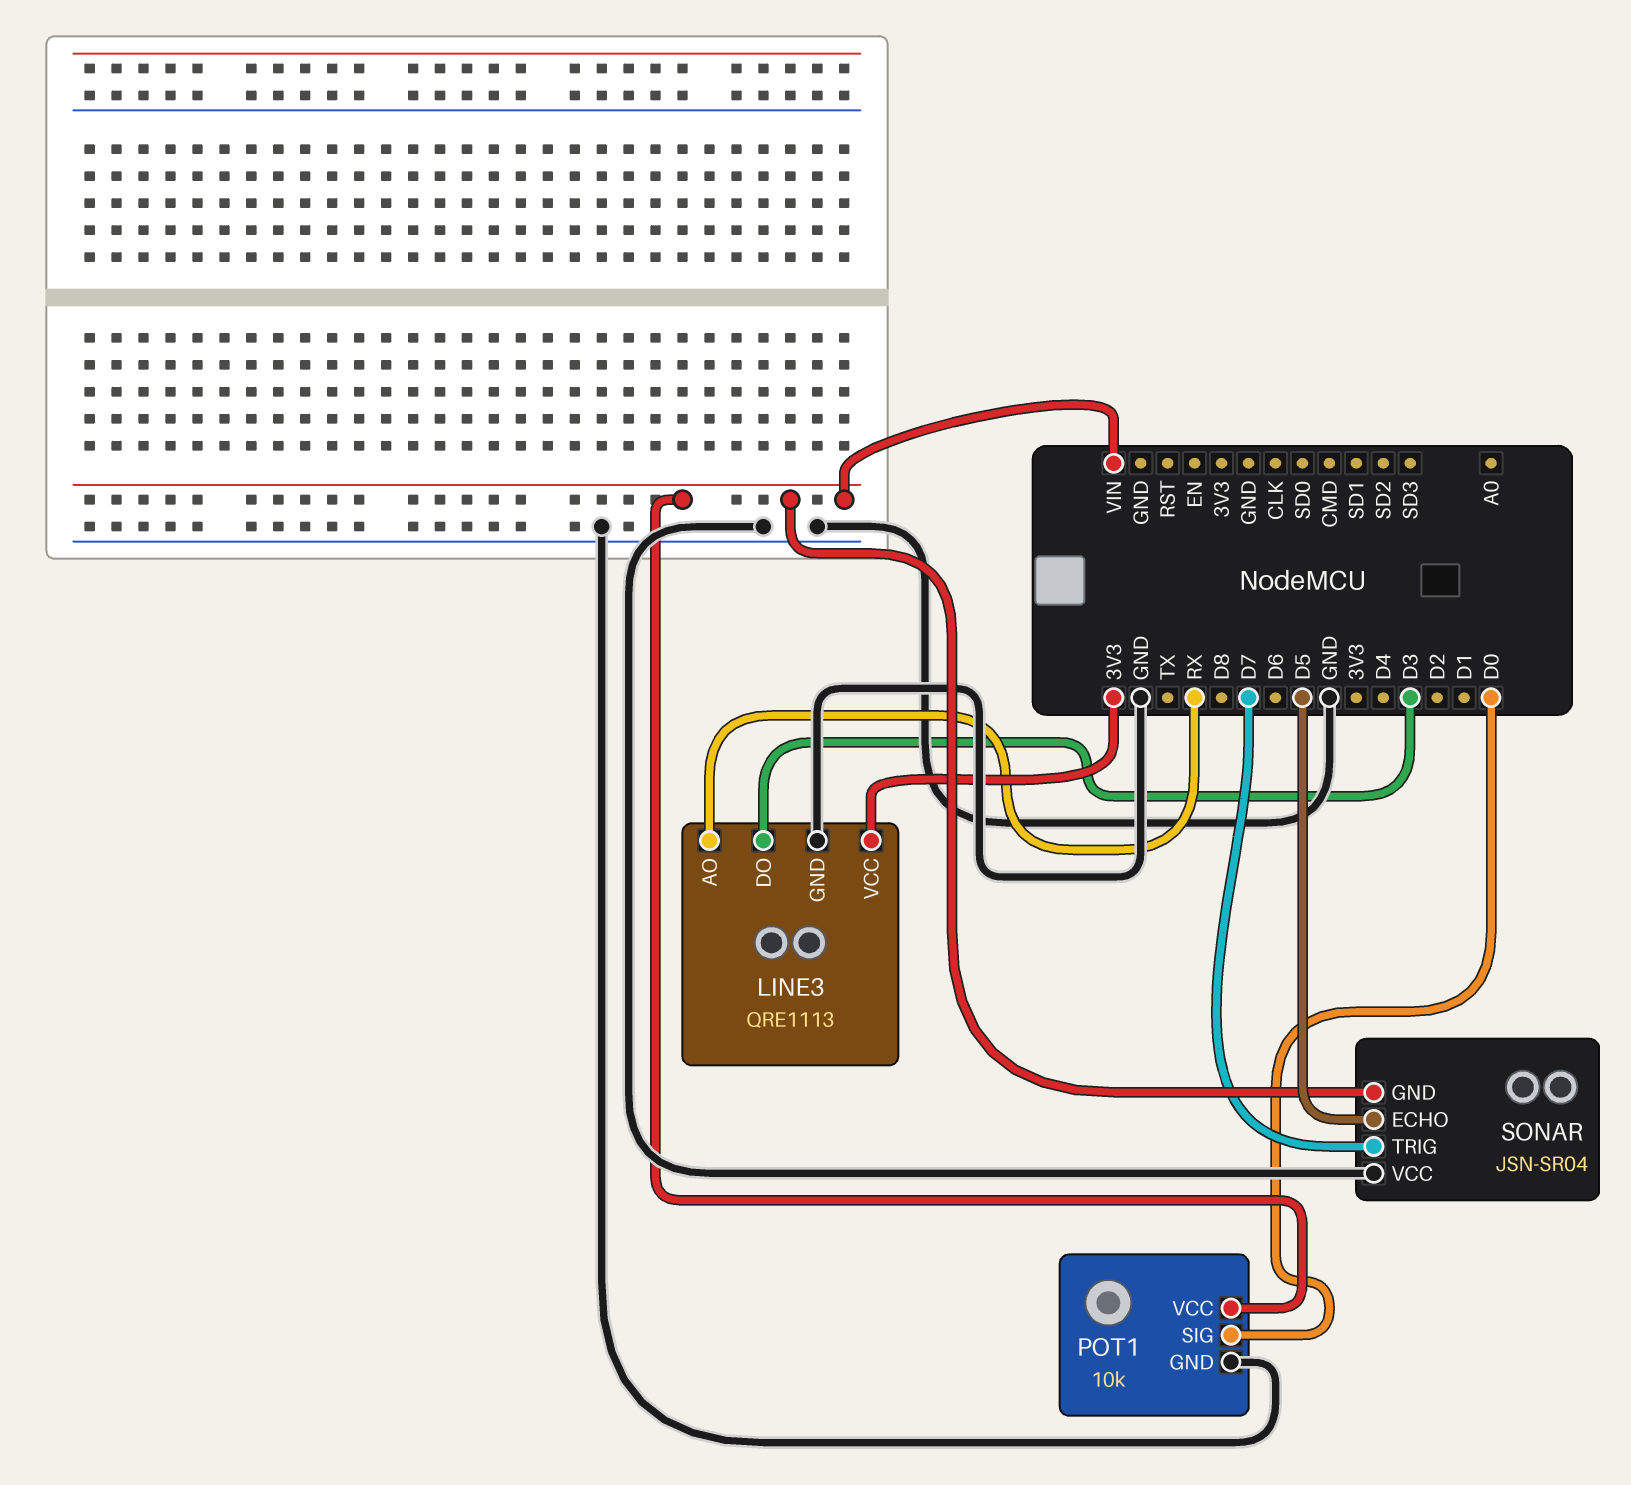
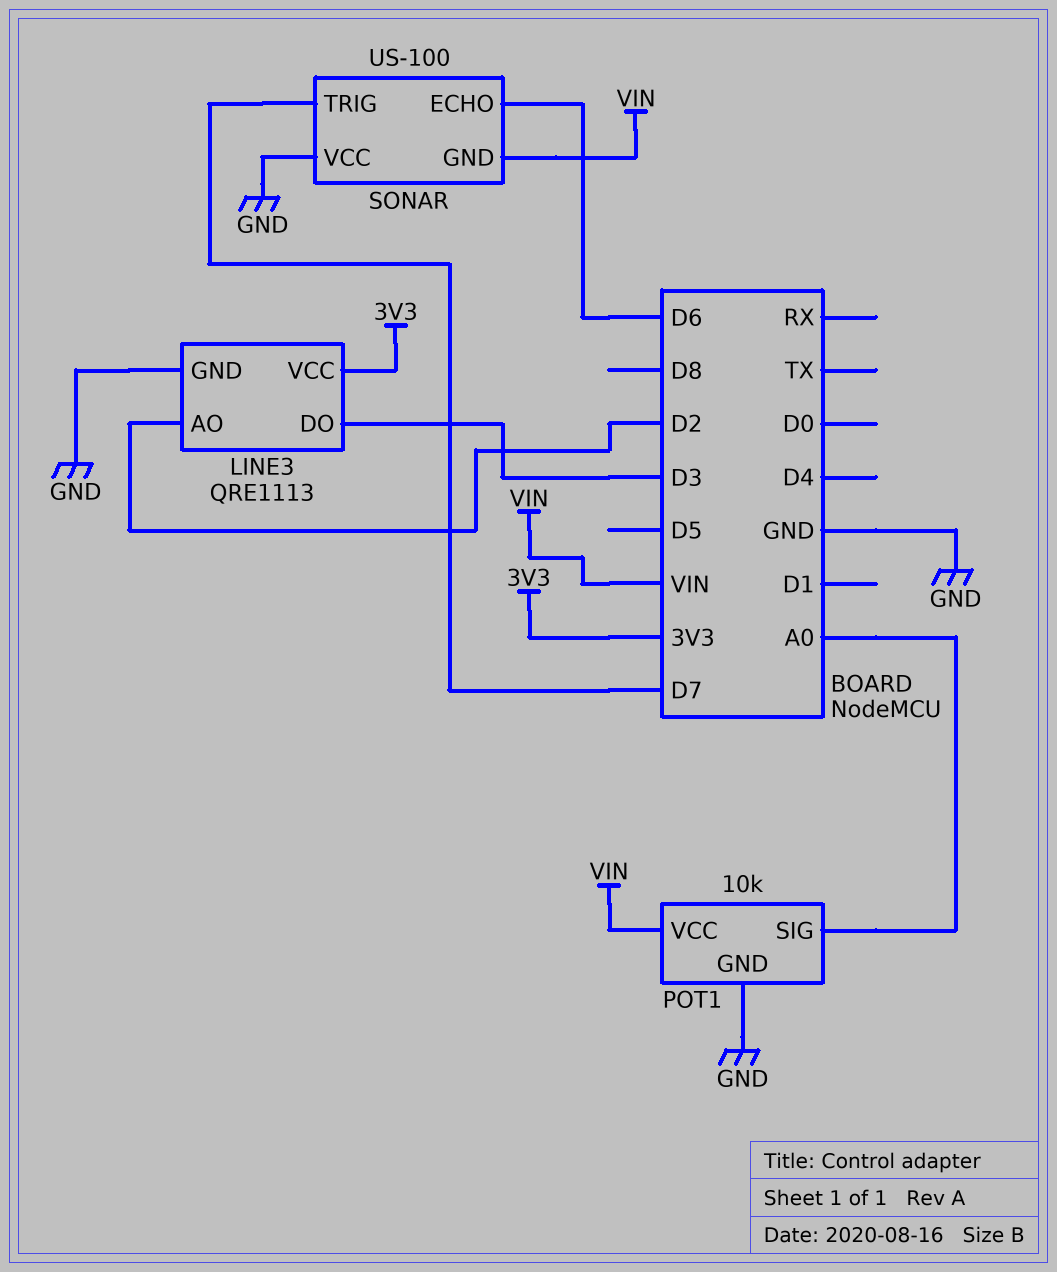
LINE3 pin AO: RX -> D2
POT1 pin SIG: D0 -> A0
SONAR: JSN-SR04 -> US-100
SONAR pin ECHO: D5 -> D6

